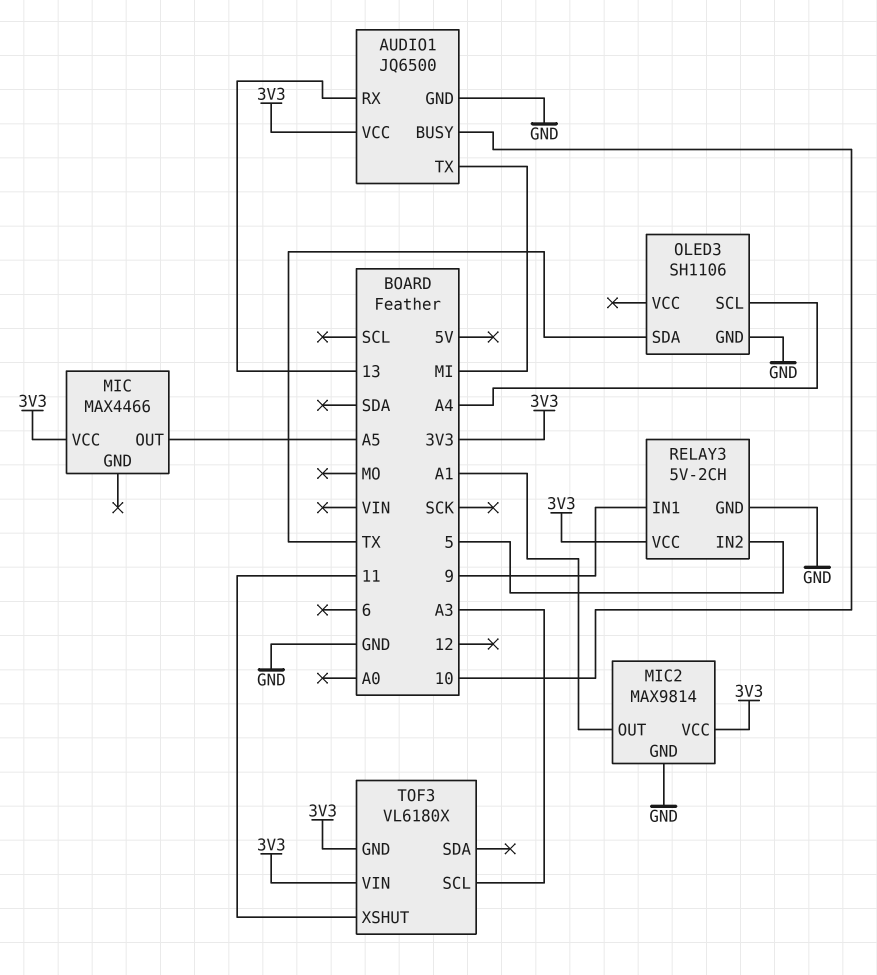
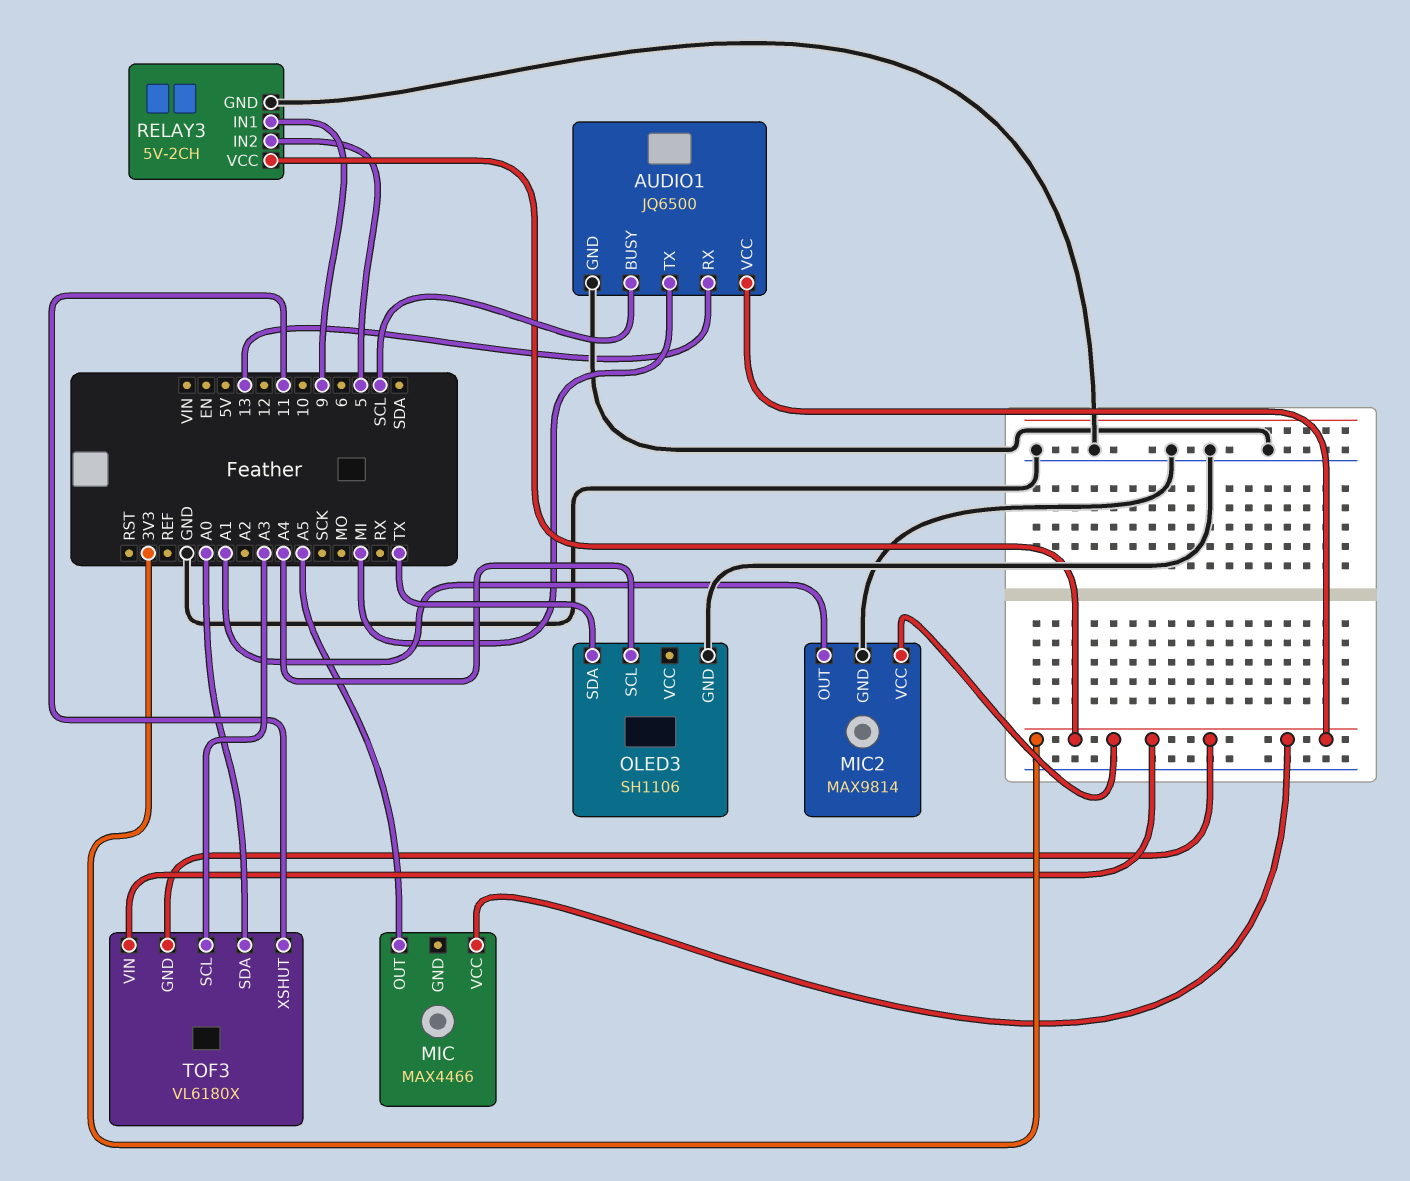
AUDIO1 pin BUSY: 10 -> SCL
TOF3 pin SDA: none -> A0

